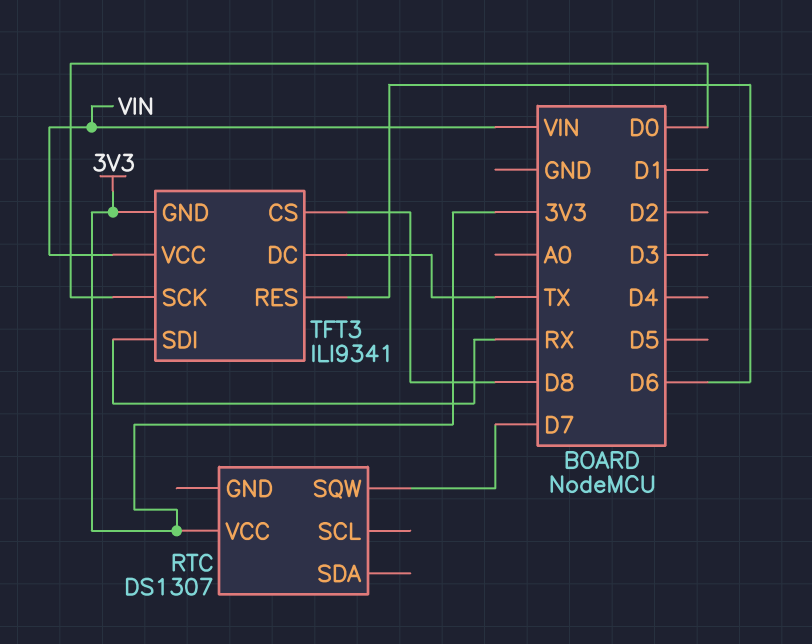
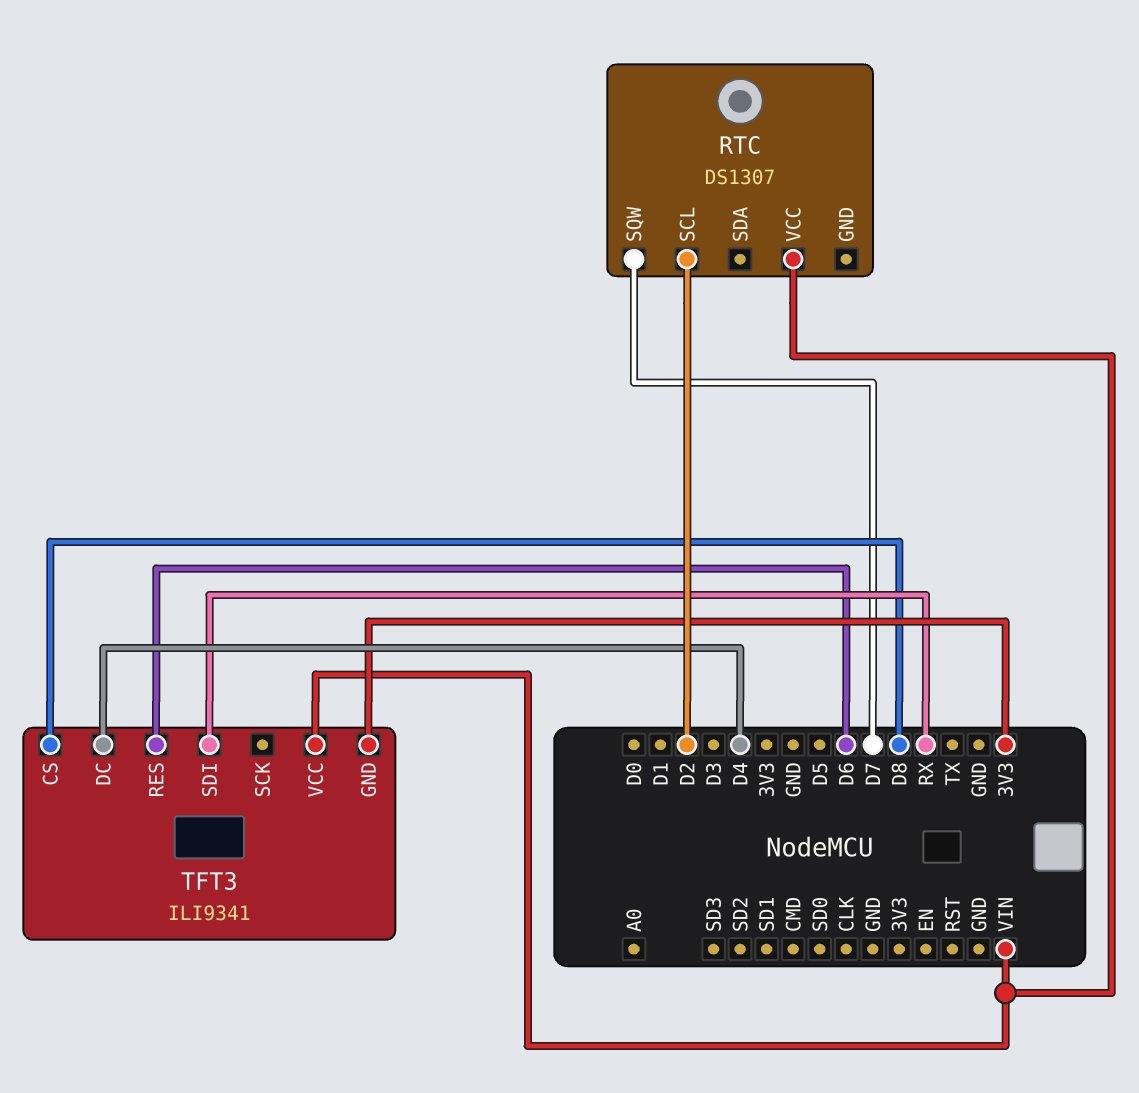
RTC pin SCL: none -> D2
RTC pin VCC: 3V3 -> VIN
TFT3 pin DC: TX -> D4
TFT3 pin SCK: D0 -> none

